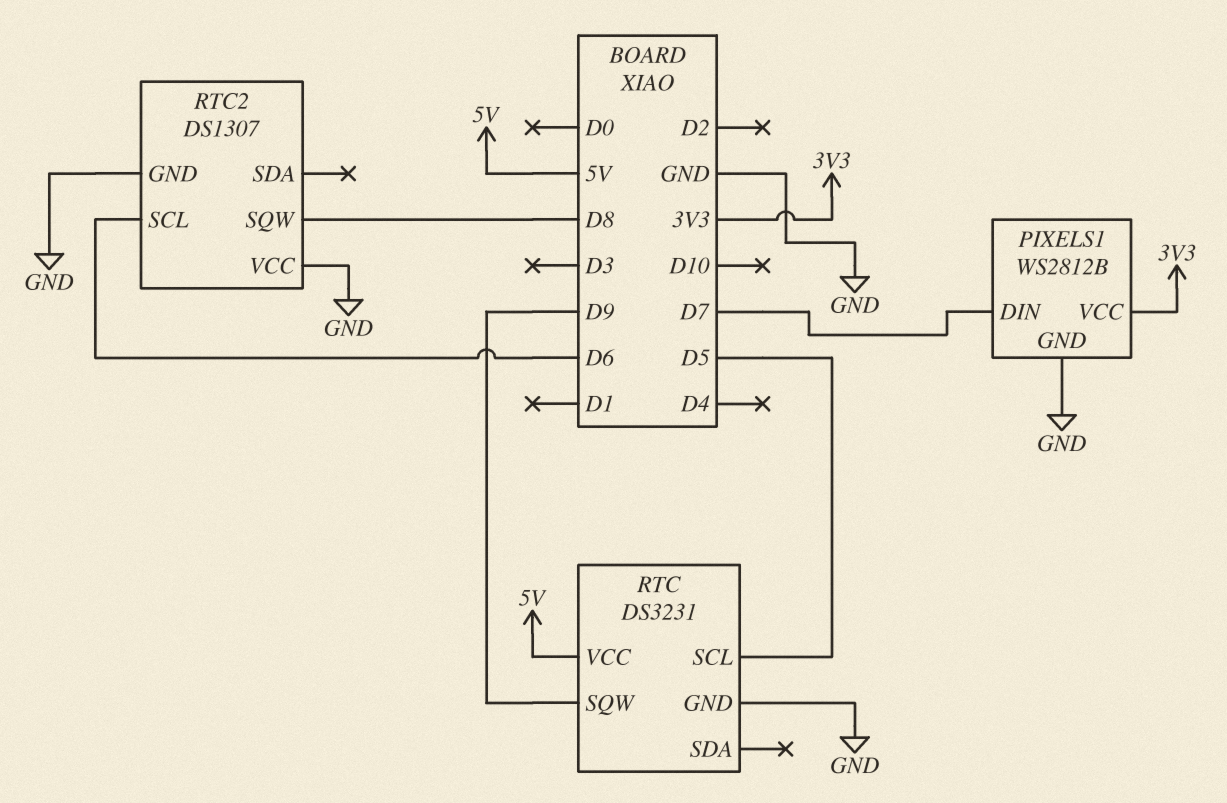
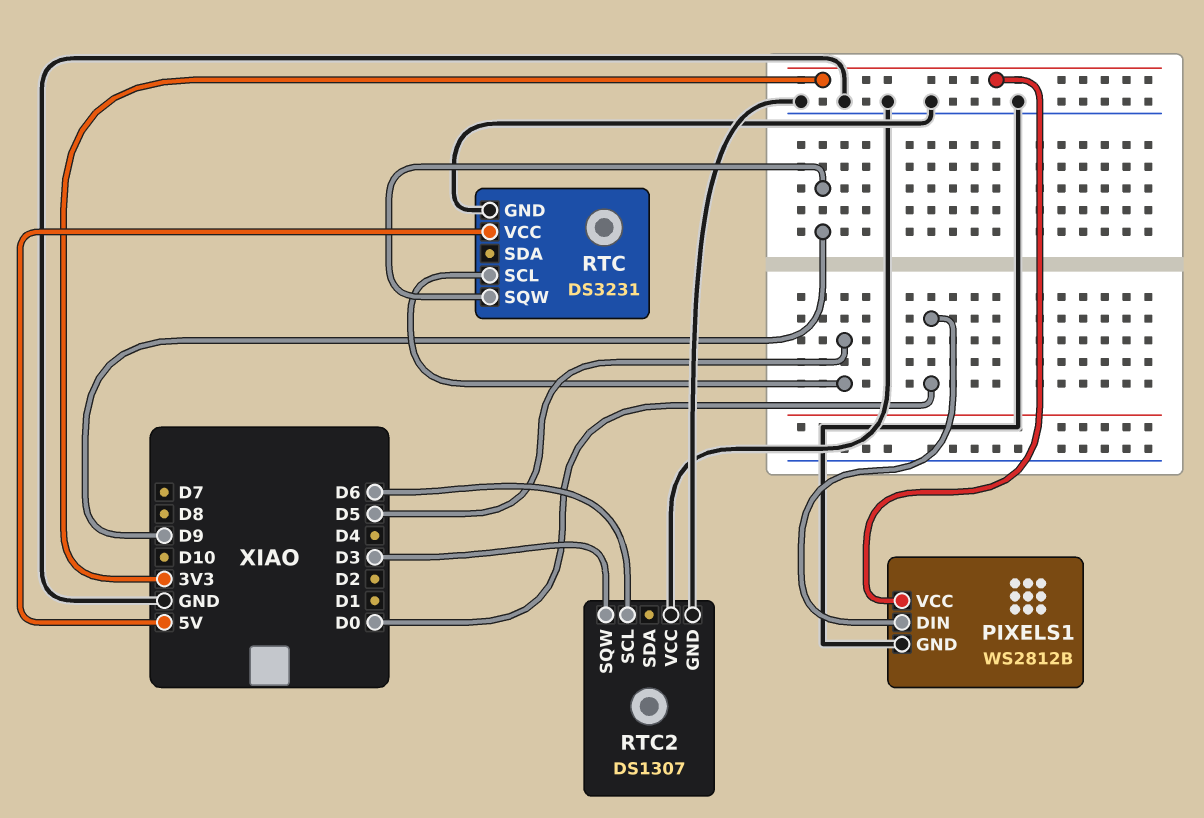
PIXELS1 pin DIN: D7 -> D0
RTC2 pin SQW: D8 -> D3

